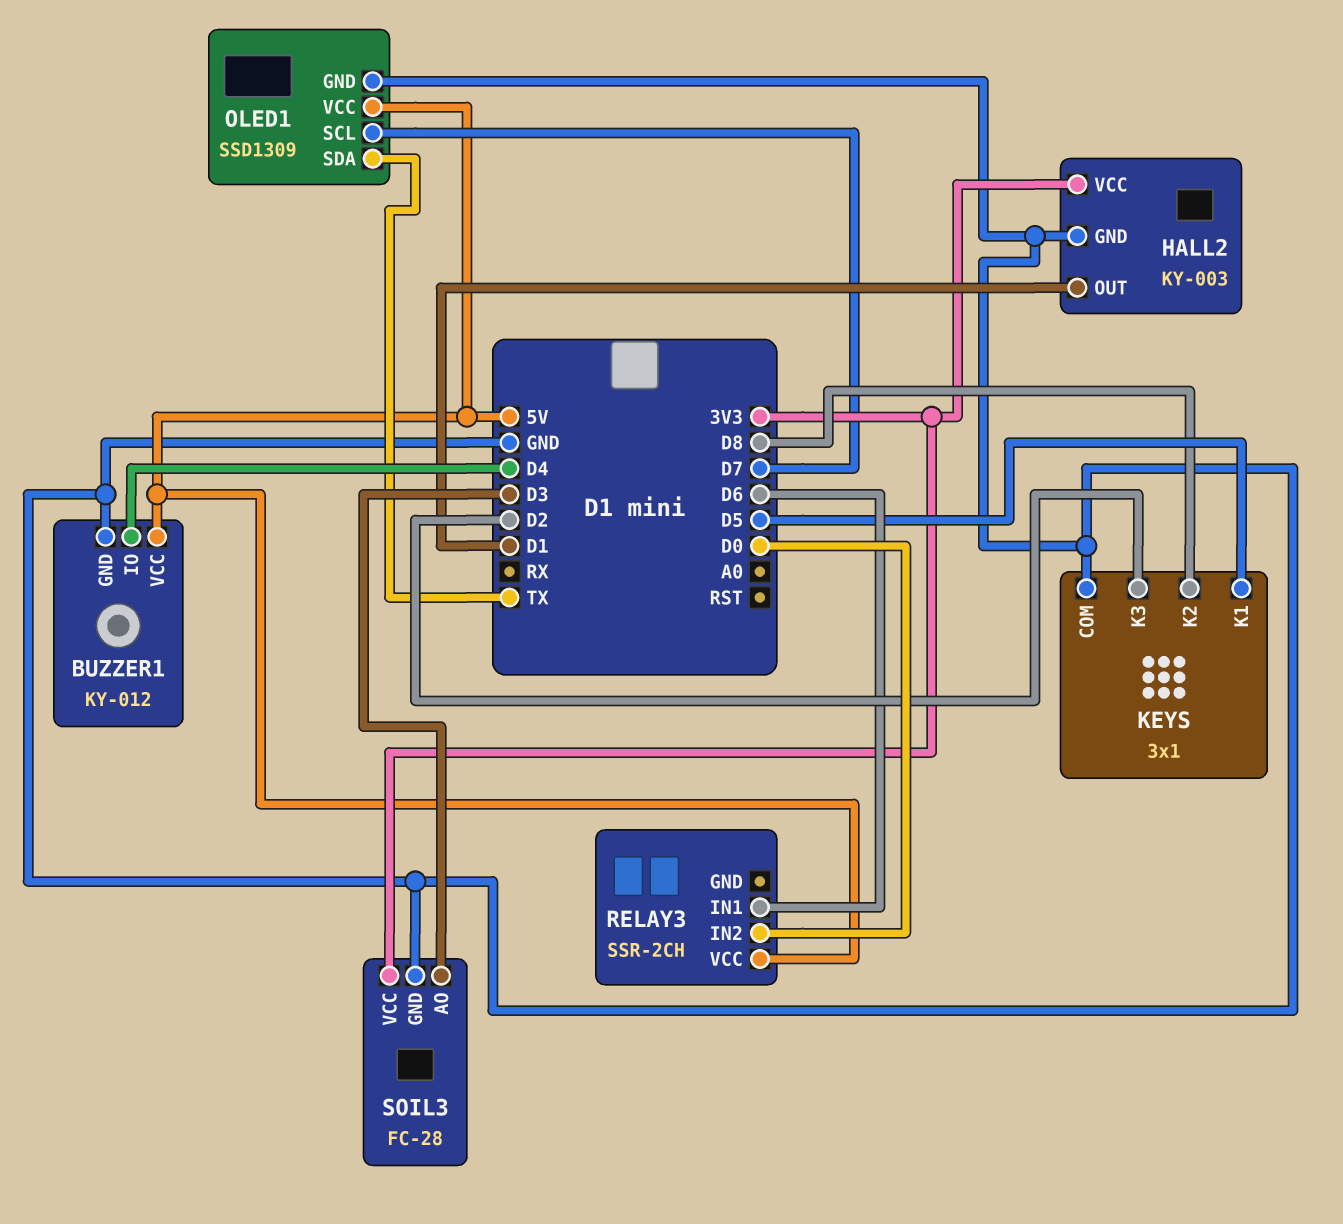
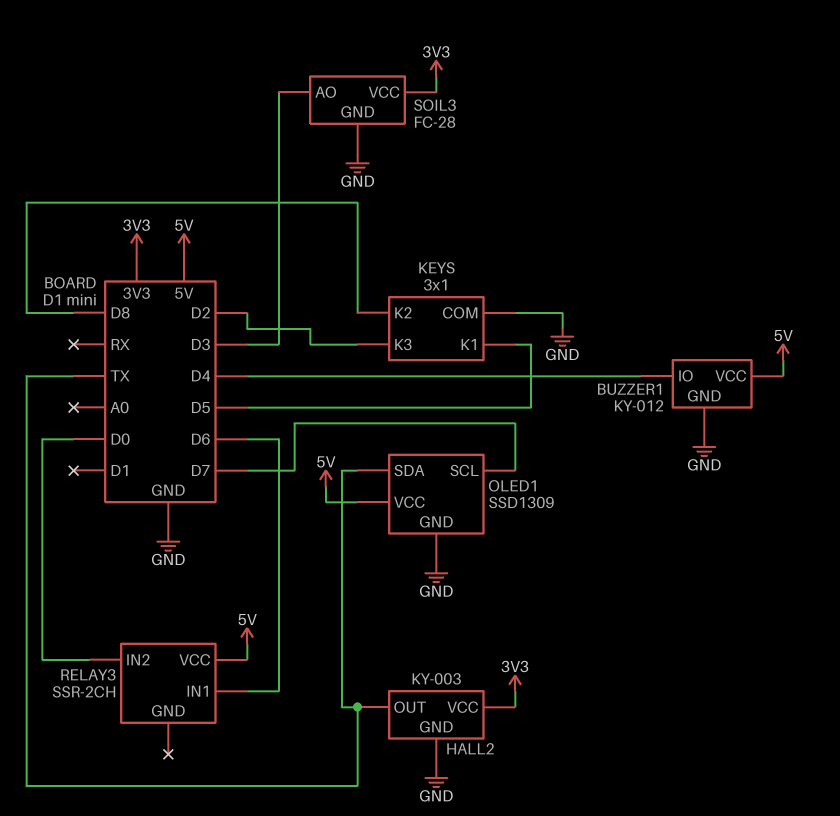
HALL2 pin OUT: D1 -> TX

